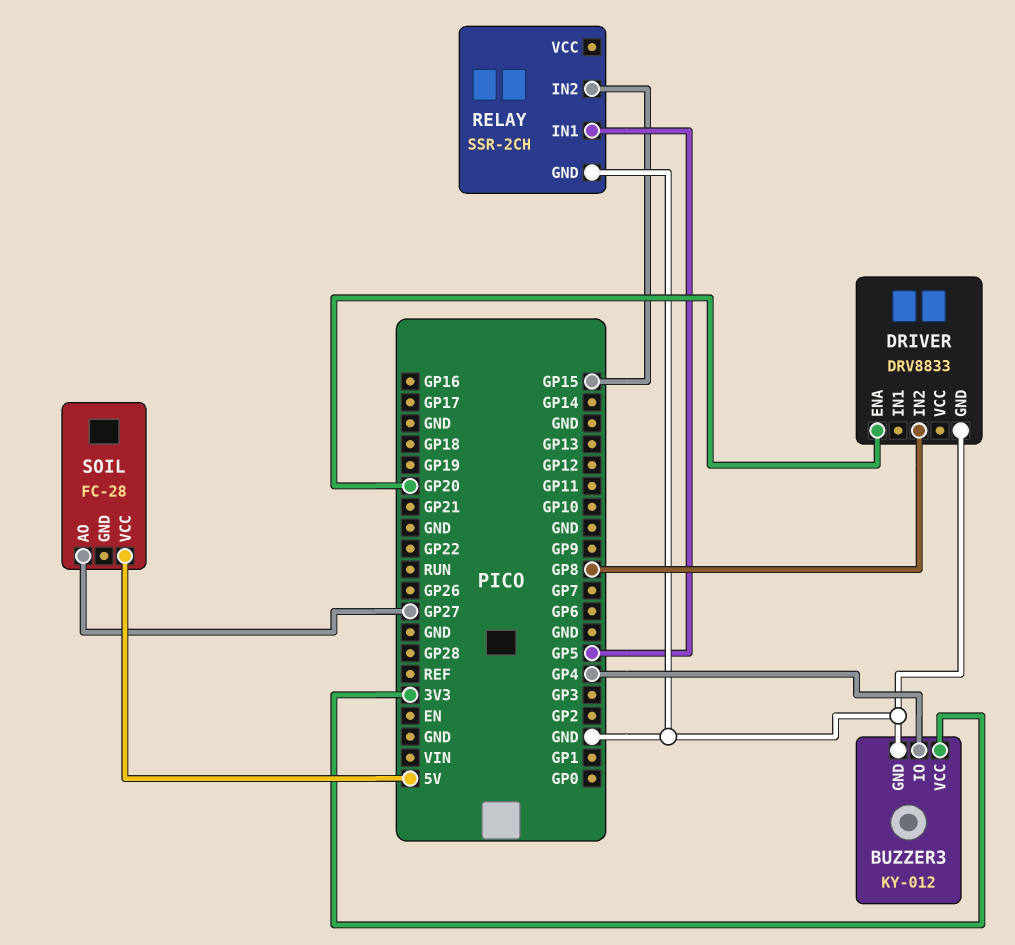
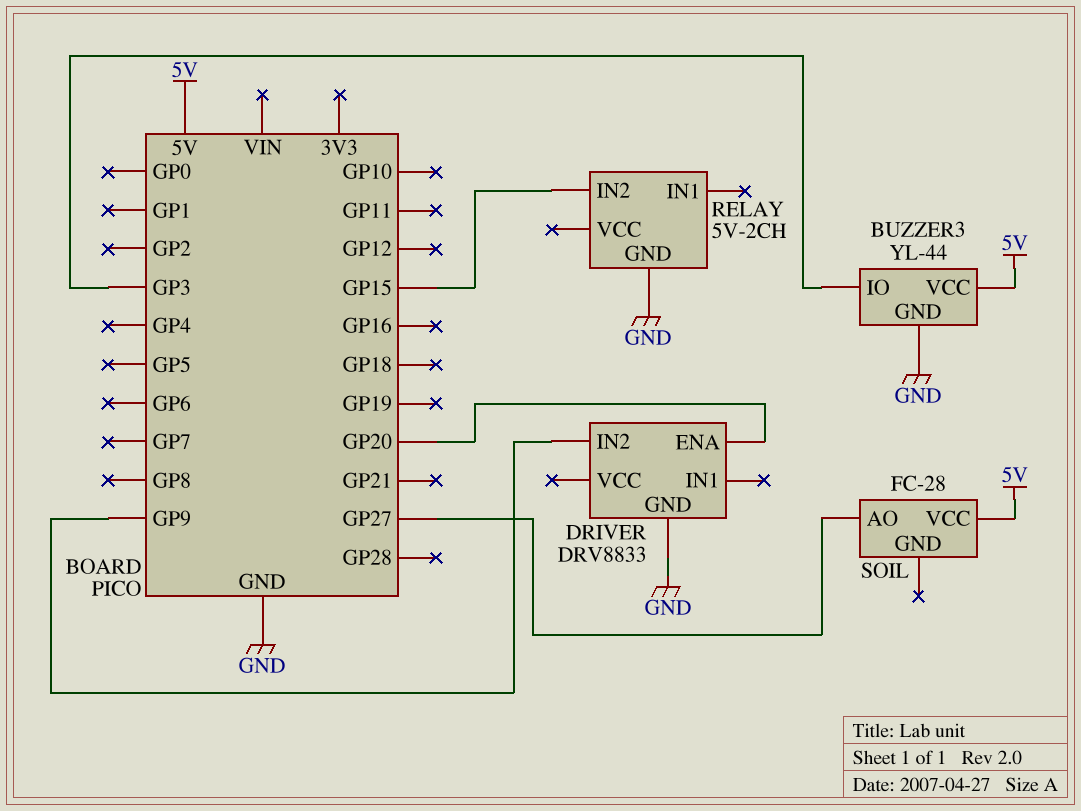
BUZZER3: KY-012 -> YL-44
BUZZER3 pin IO: GP4 -> GP3
BUZZER3 pin VCC: 3V3 -> 5V
DRIVER pin IN2: GP8 -> GP9
RELAY: SSR-2CH -> 5V-2CH
RELAY pin IN1: GP5 -> none

